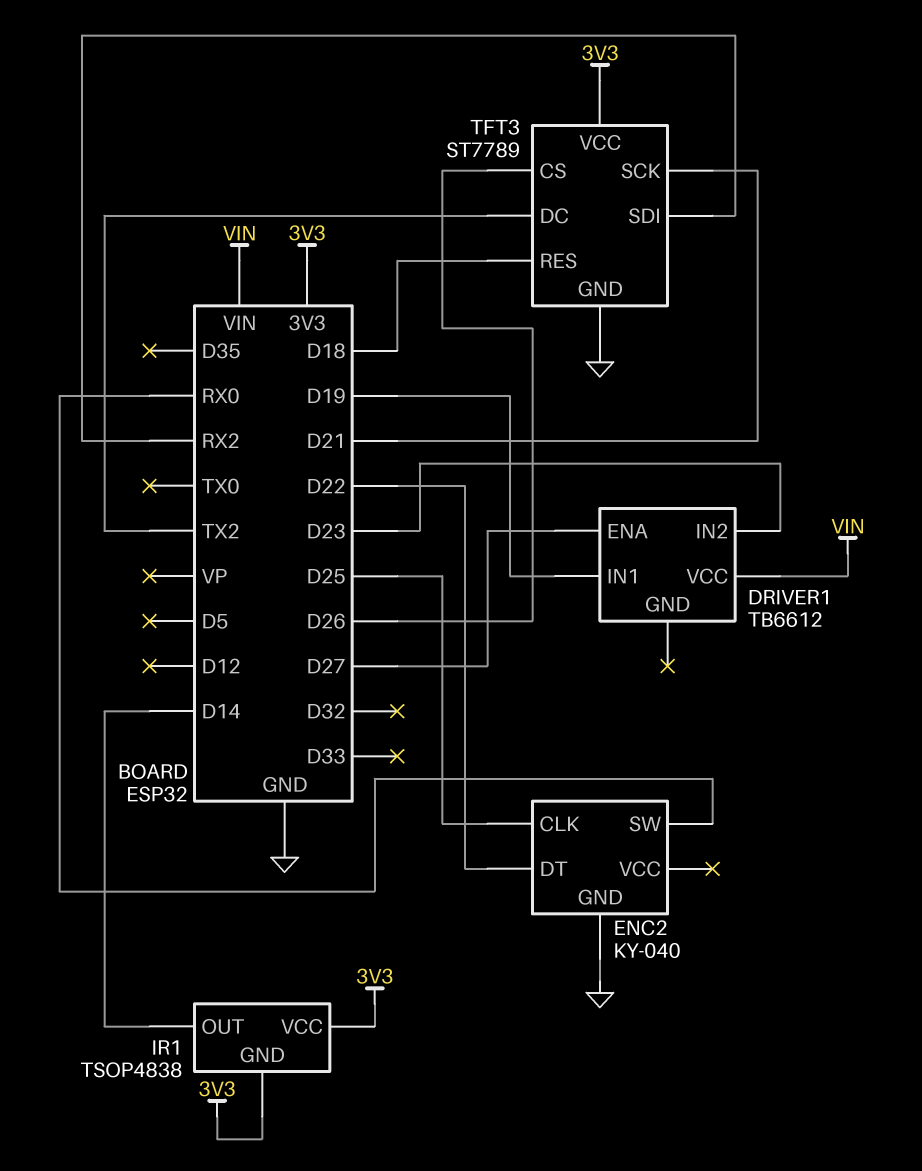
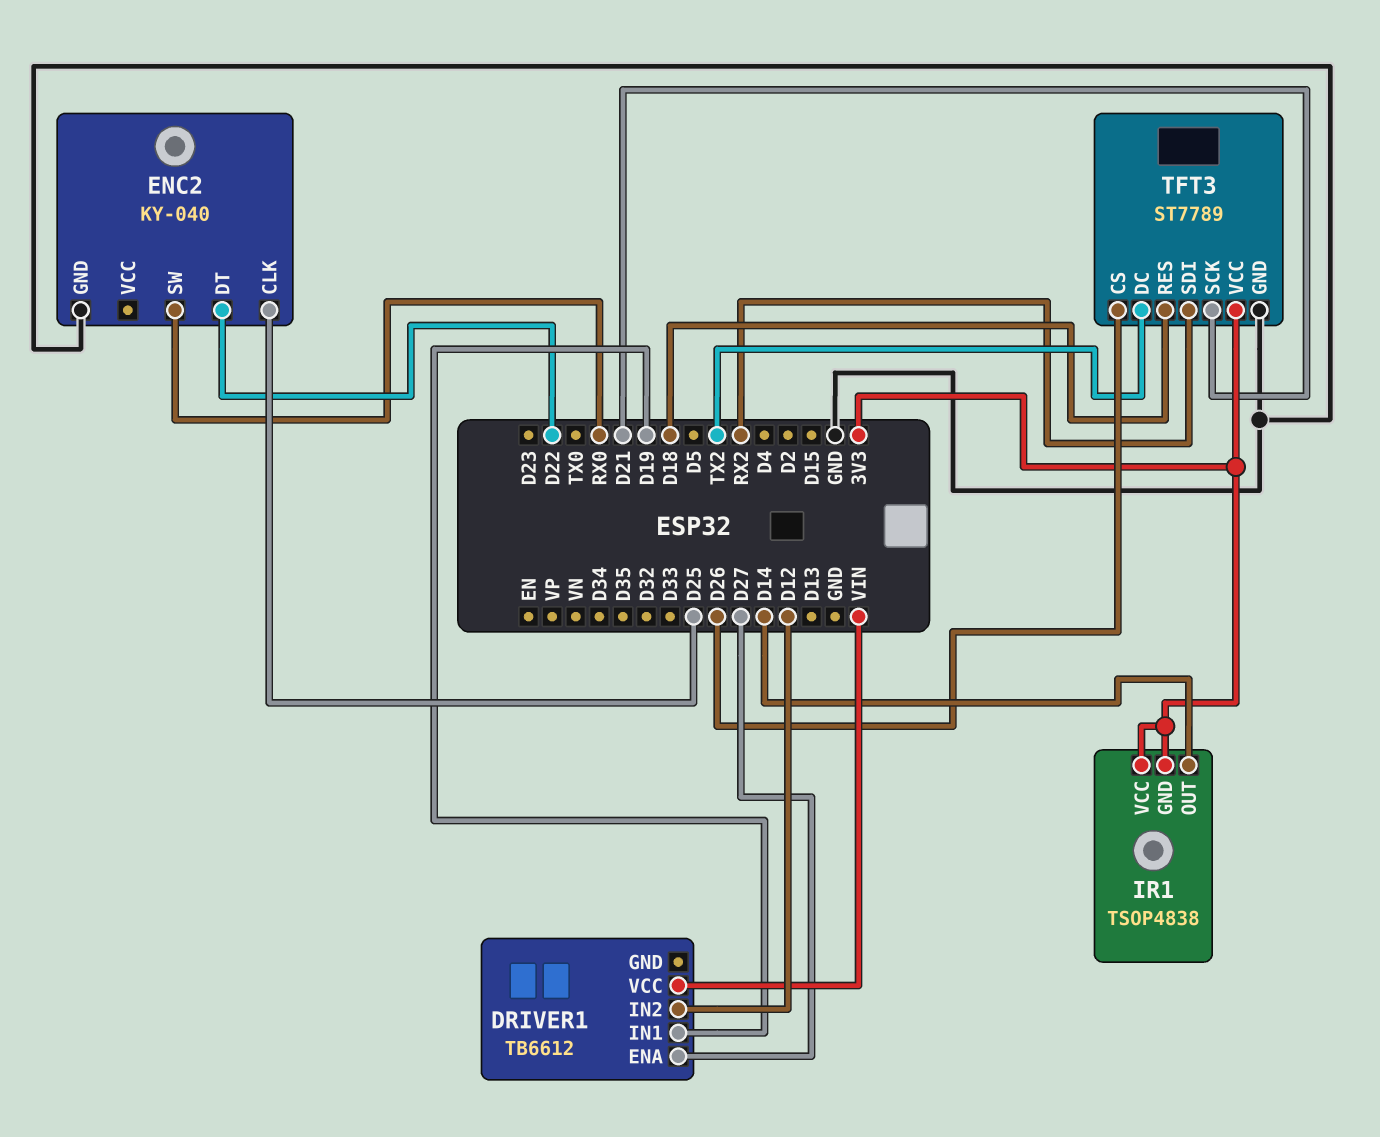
DRIVER1 pin IN2: D23 -> D12

